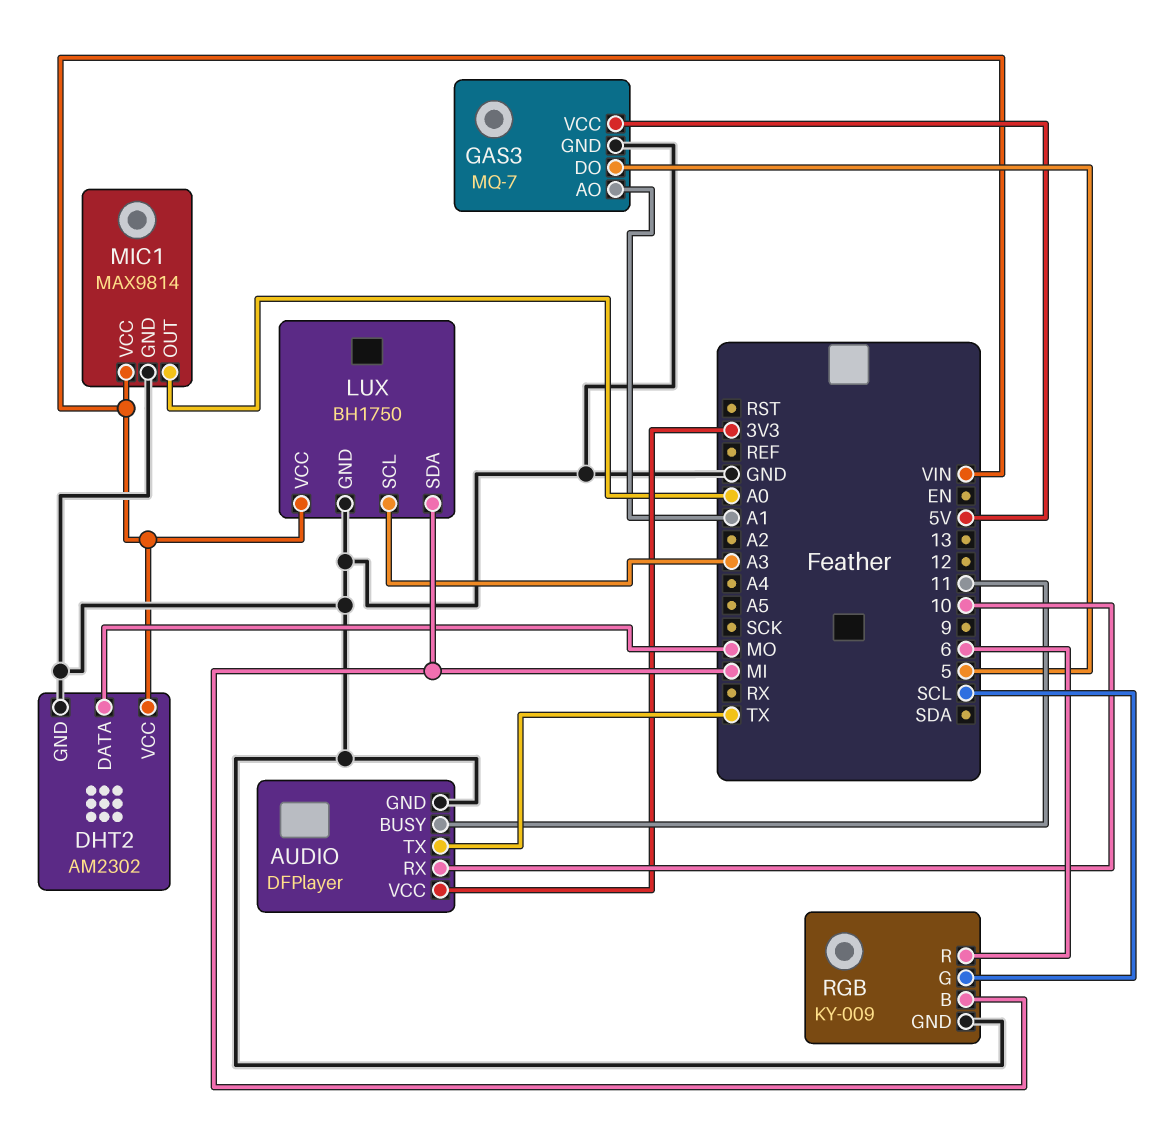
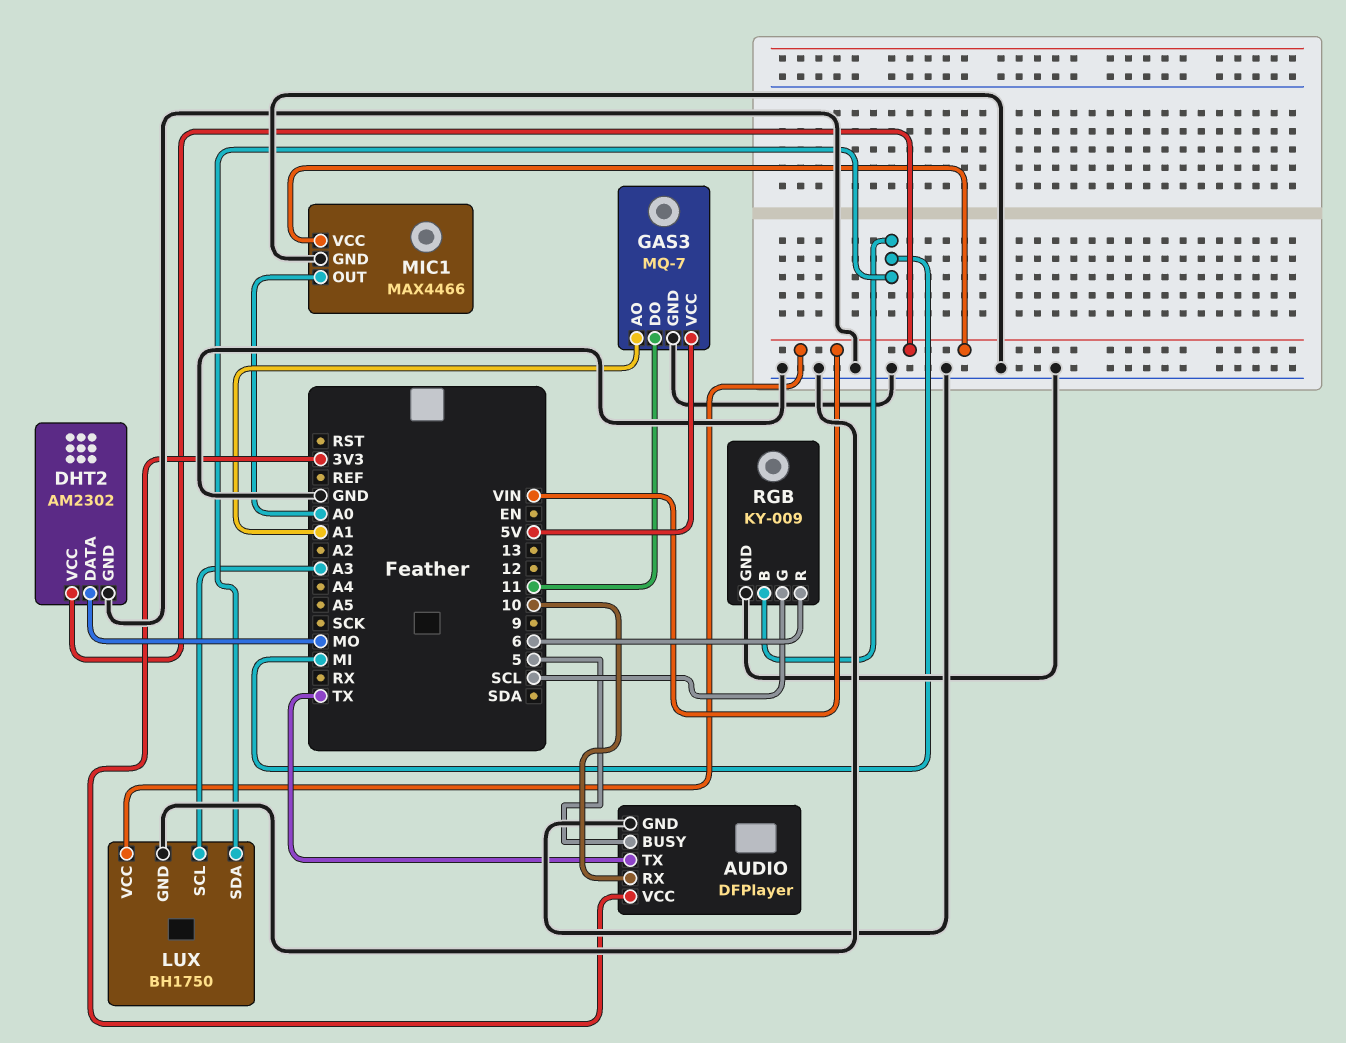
AUDIO pin BUSY: 11 -> 5
GAS3 pin DO: 5 -> 11
MIC1: MAX9814 -> MAX4466

